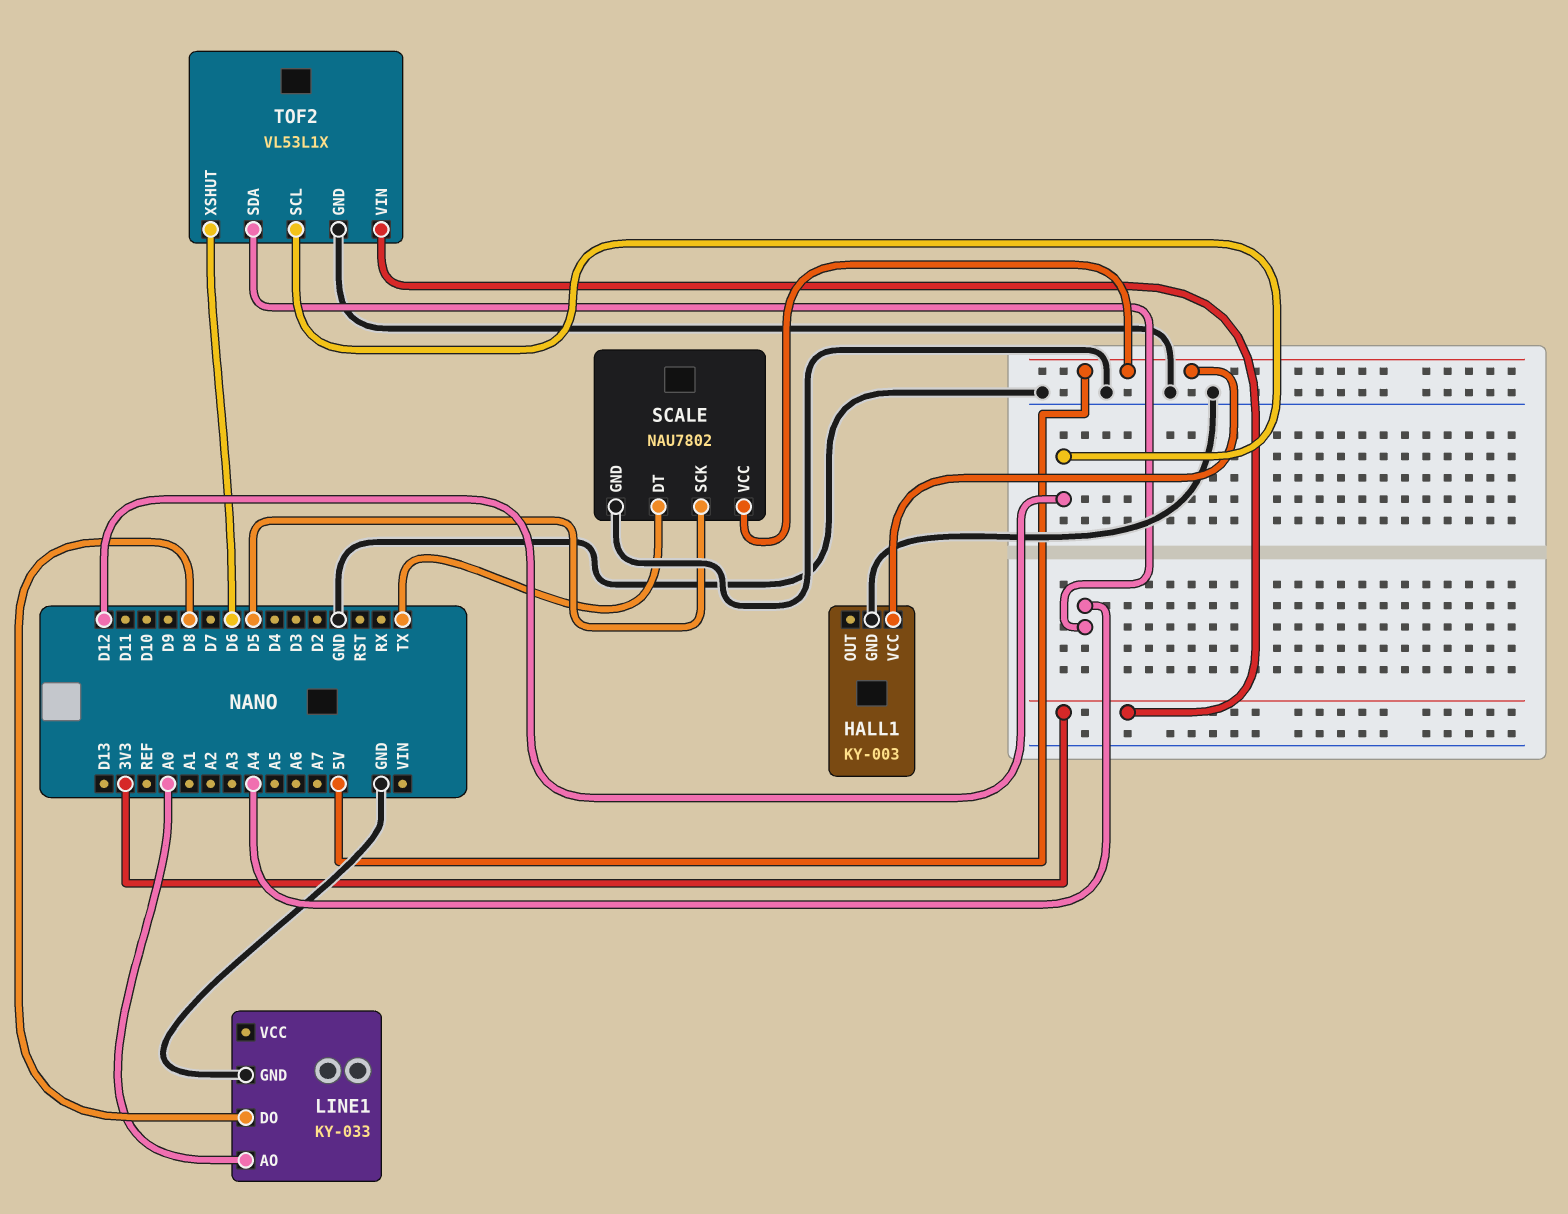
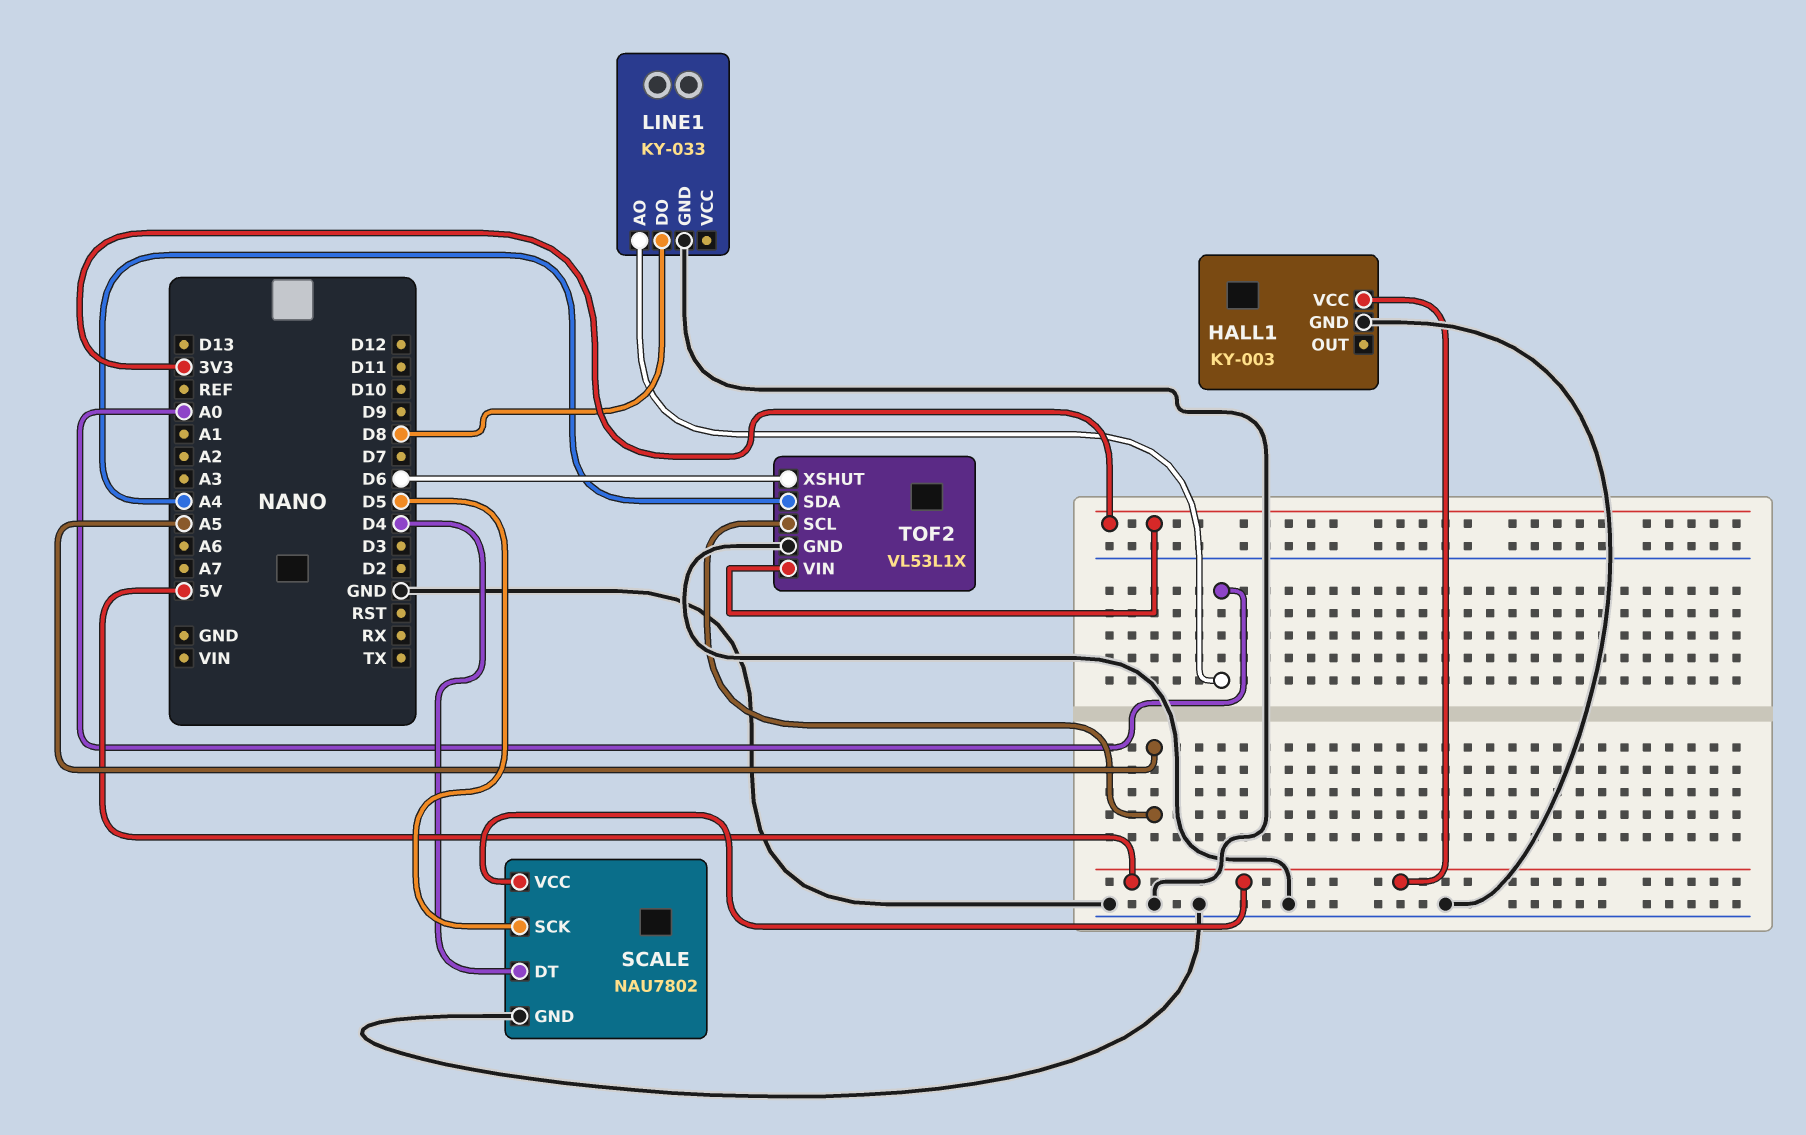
SCALE pin DT: TX -> D4
TOF2 pin SCL: D12 -> A5

